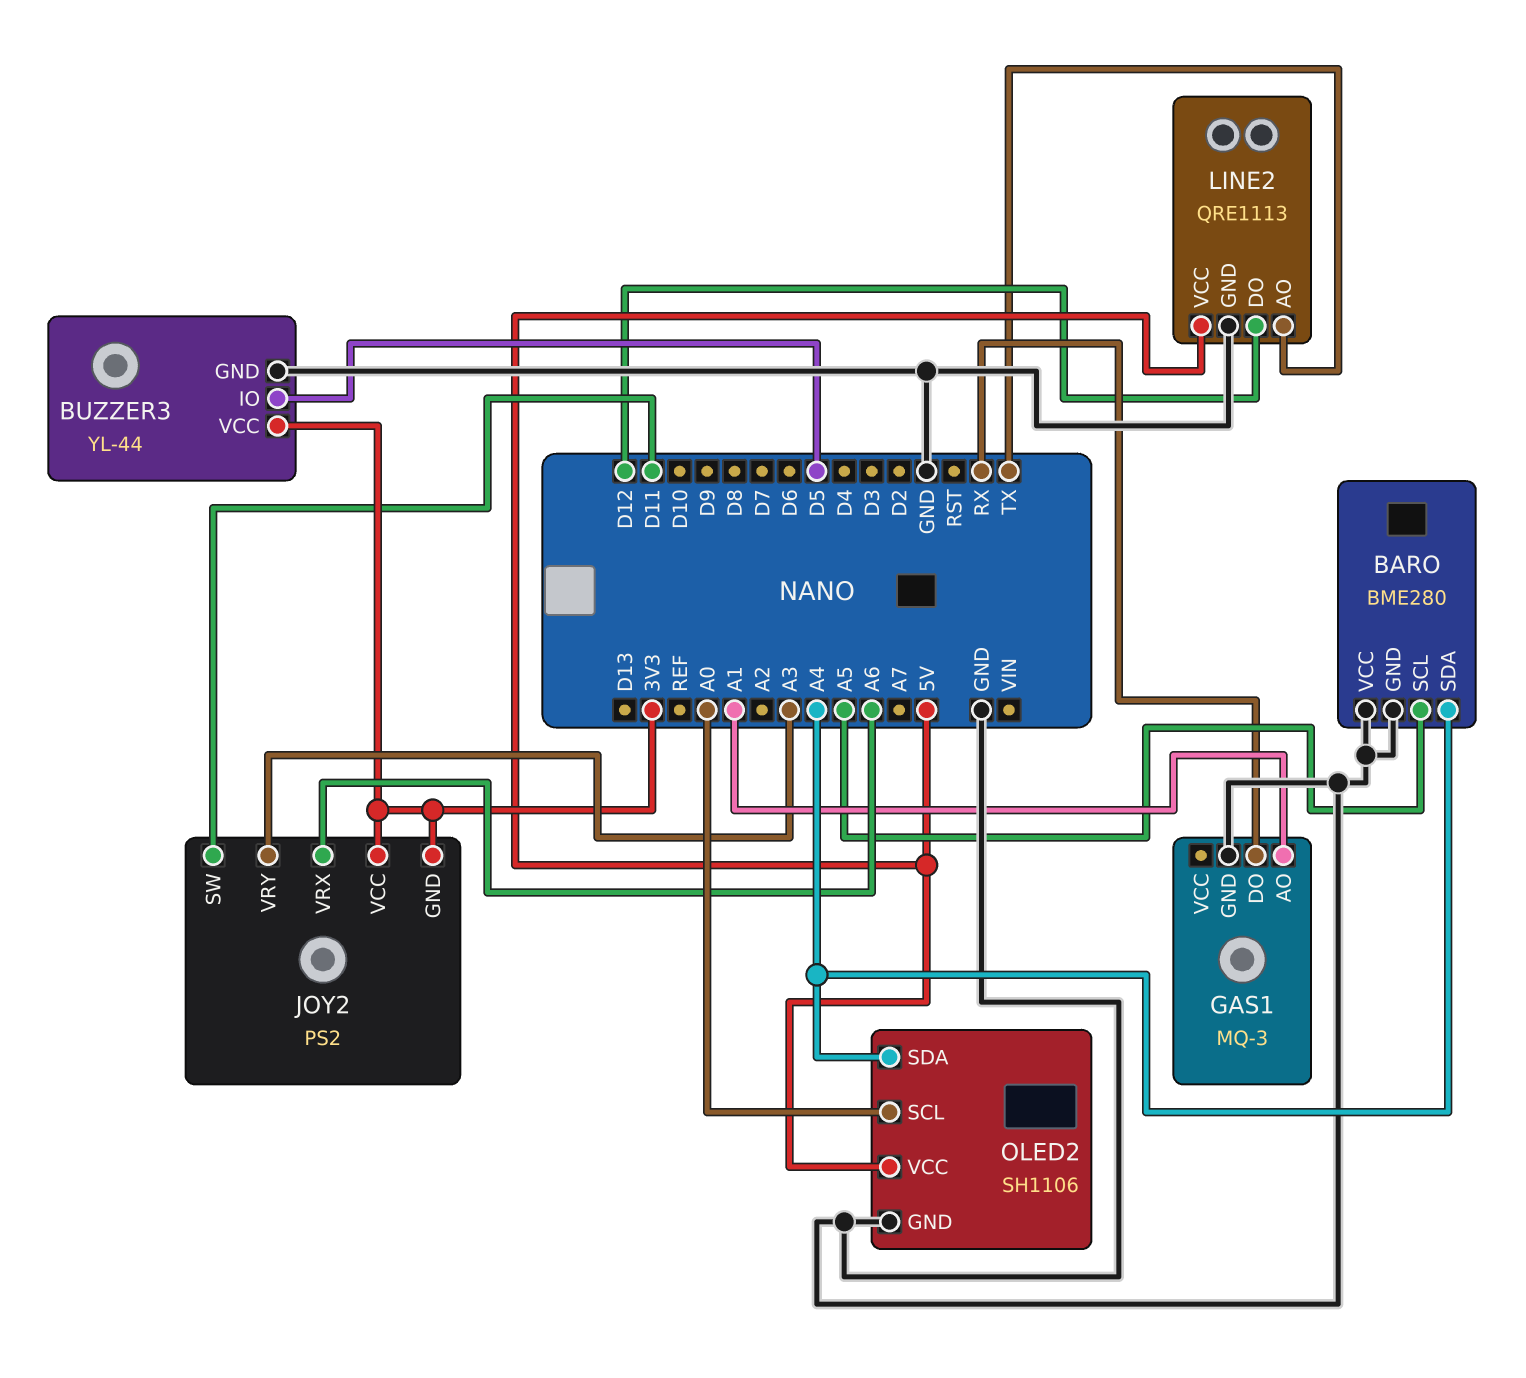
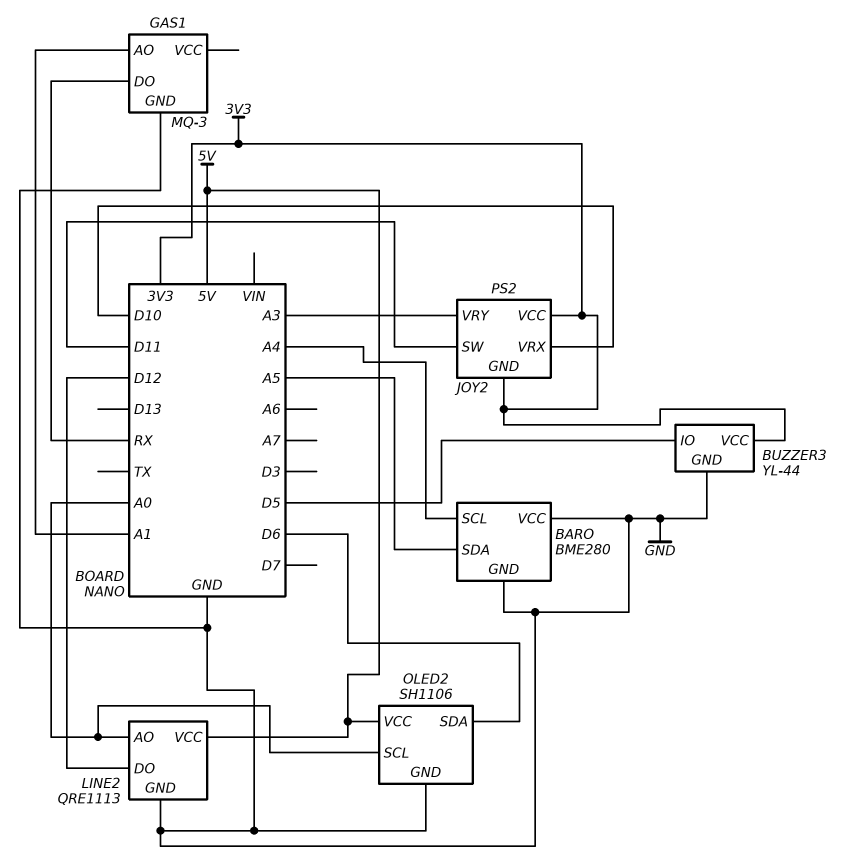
BARO pin SCL: A5 -> A4
BARO pin SDA: A4 -> A5
JOY2 pin VRX: A6 -> D10
LINE2 pin AO: TX -> A0
OLED2 pin SDA: A4 -> D6

